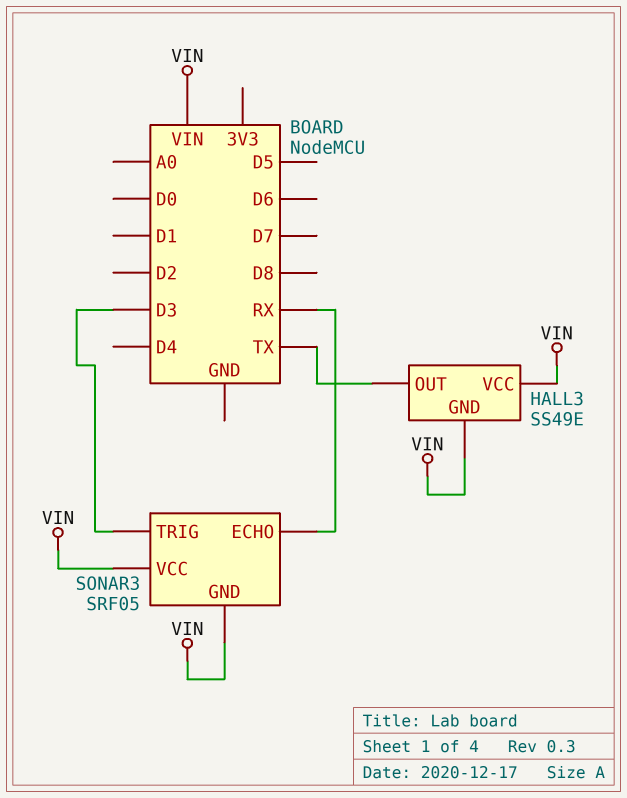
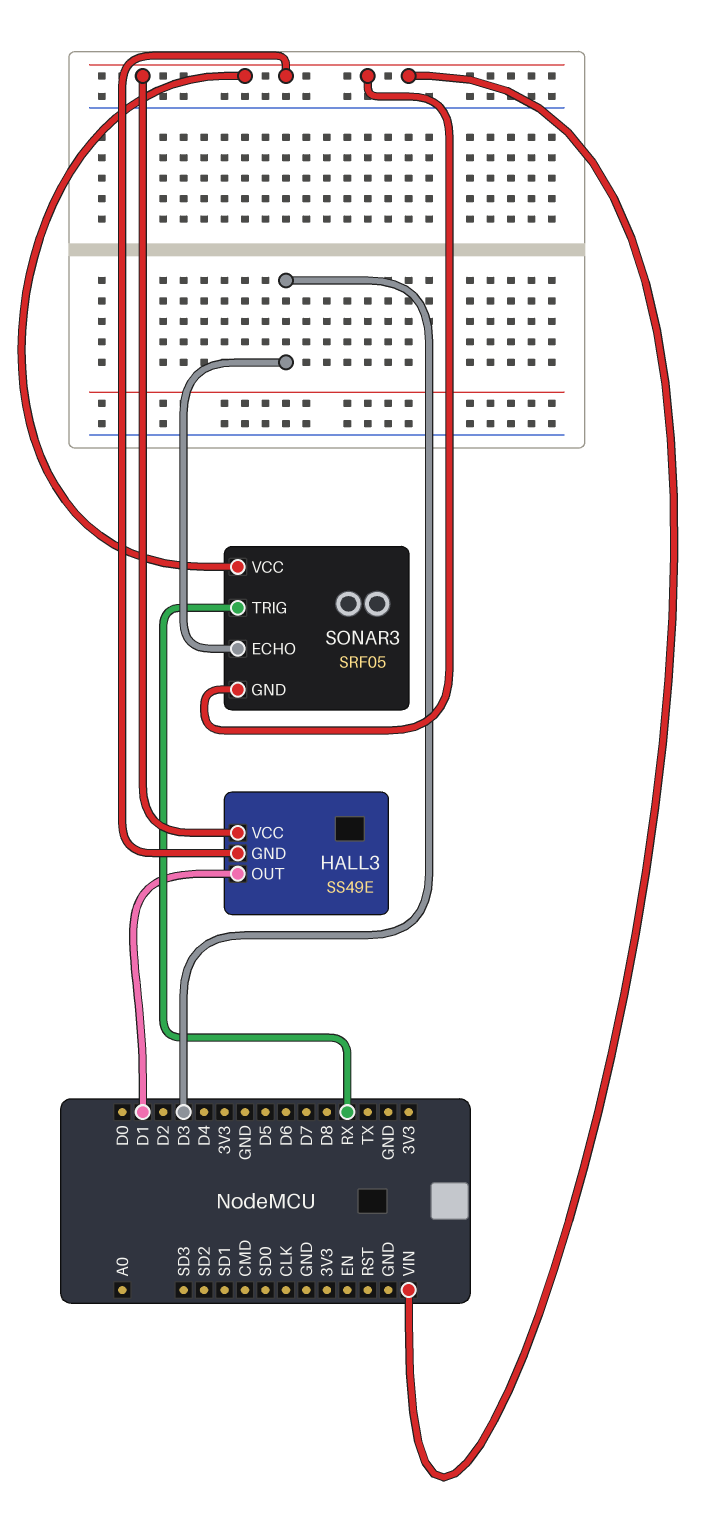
HALL3 pin OUT: TX -> D1
SONAR3 pin ECHO: RX -> D3
SONAR3 pin TRIG: D3 -> RX

